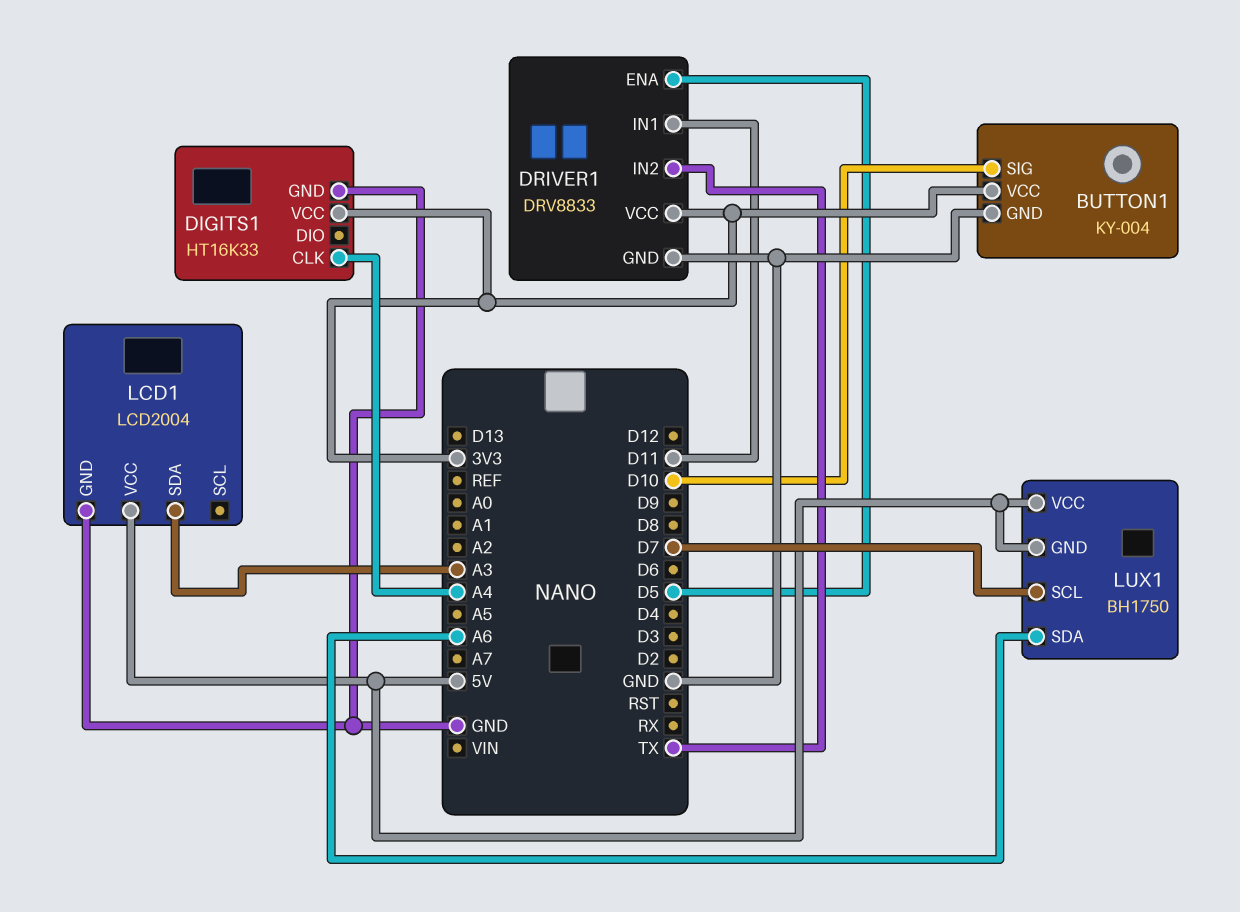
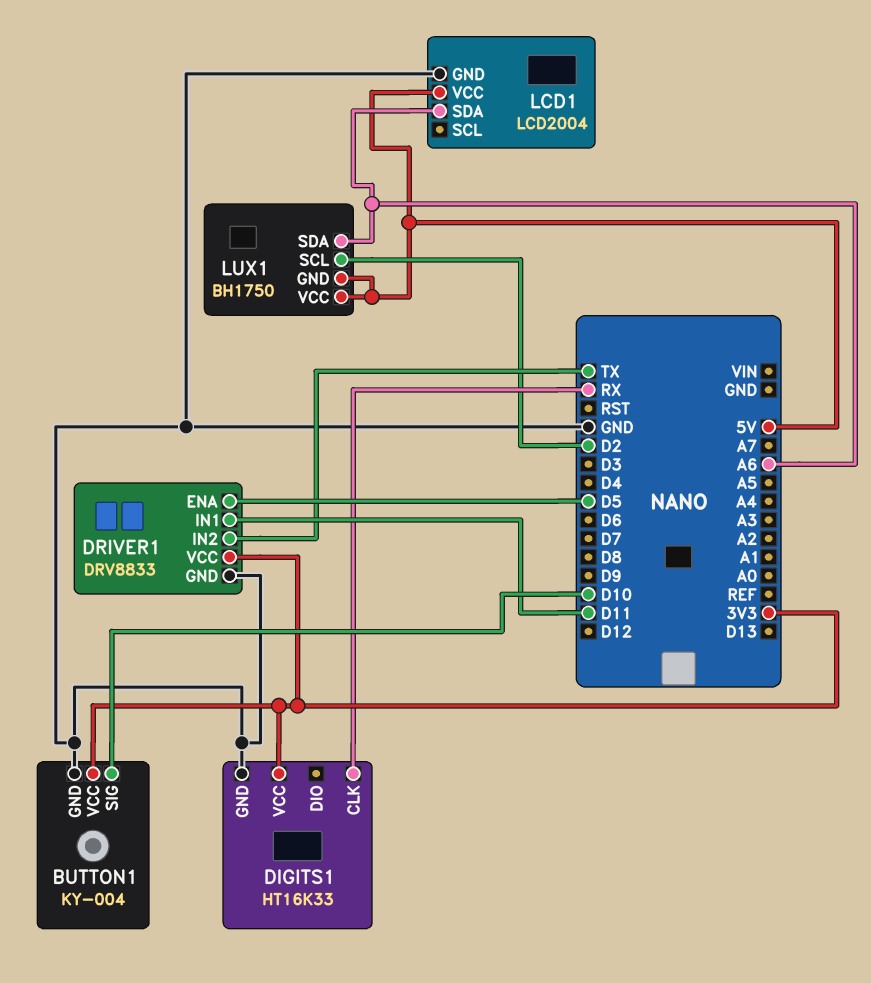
DIGITS1 pin CLK: A4 -> RX
LCD1 pin SDA: A3 -> A6
LUX1 pin SCL: D7 -> D2

